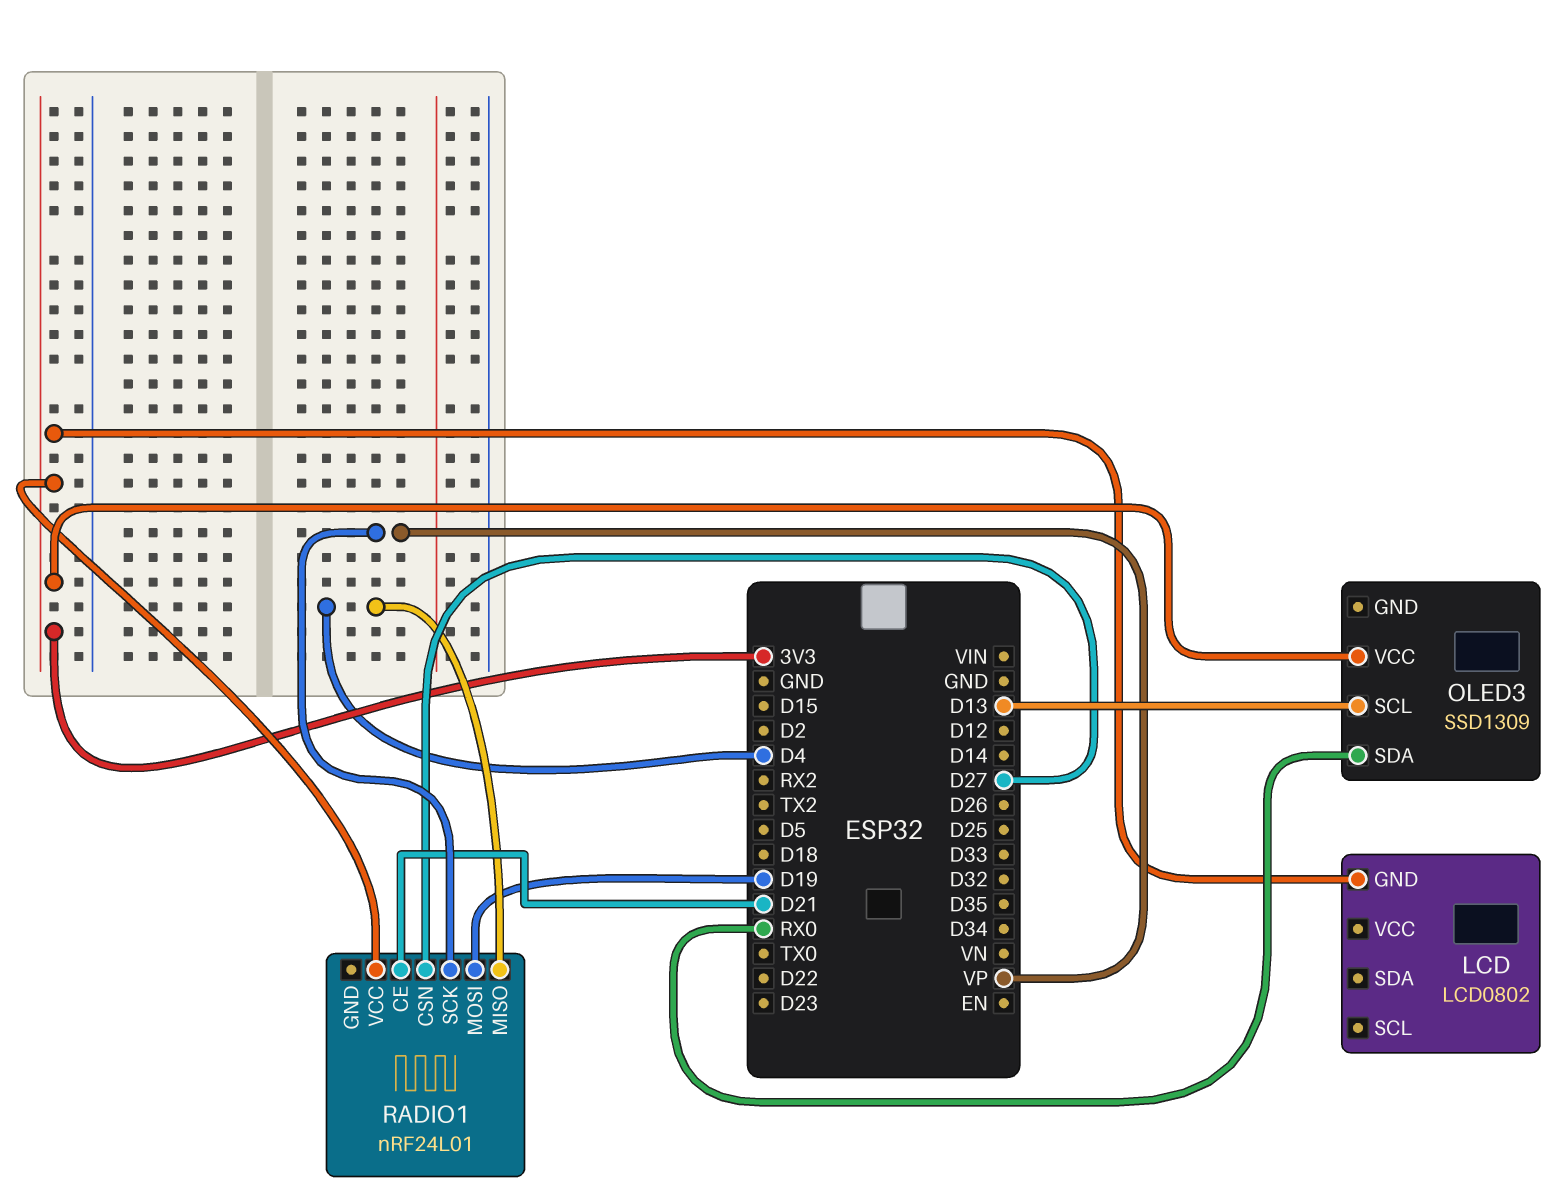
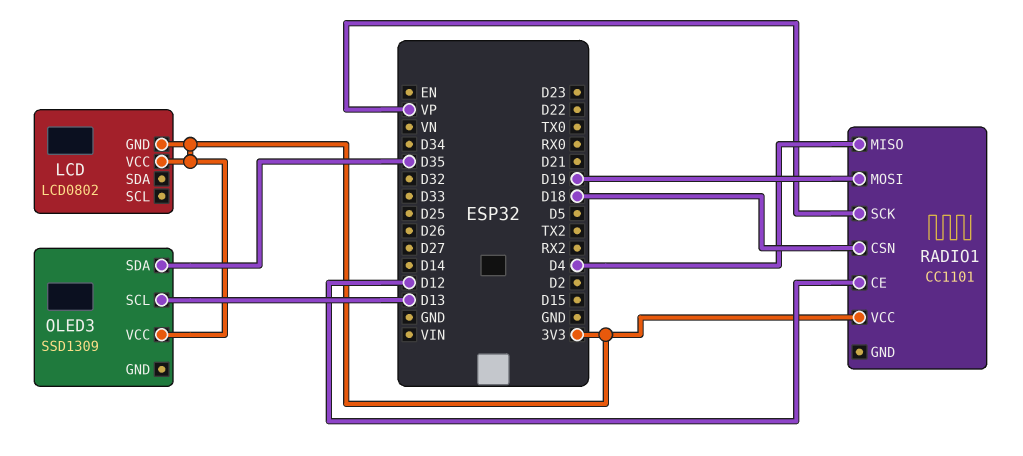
LCD pin VCC: none -> 3V3
OLED3 pin SDA: RX0 -> D35
RADIO1: nRF24L01 -> CC1101
RADIO1 pin CE: D21 -> D12
RADIO1 pin CSN: D27 -> D18

